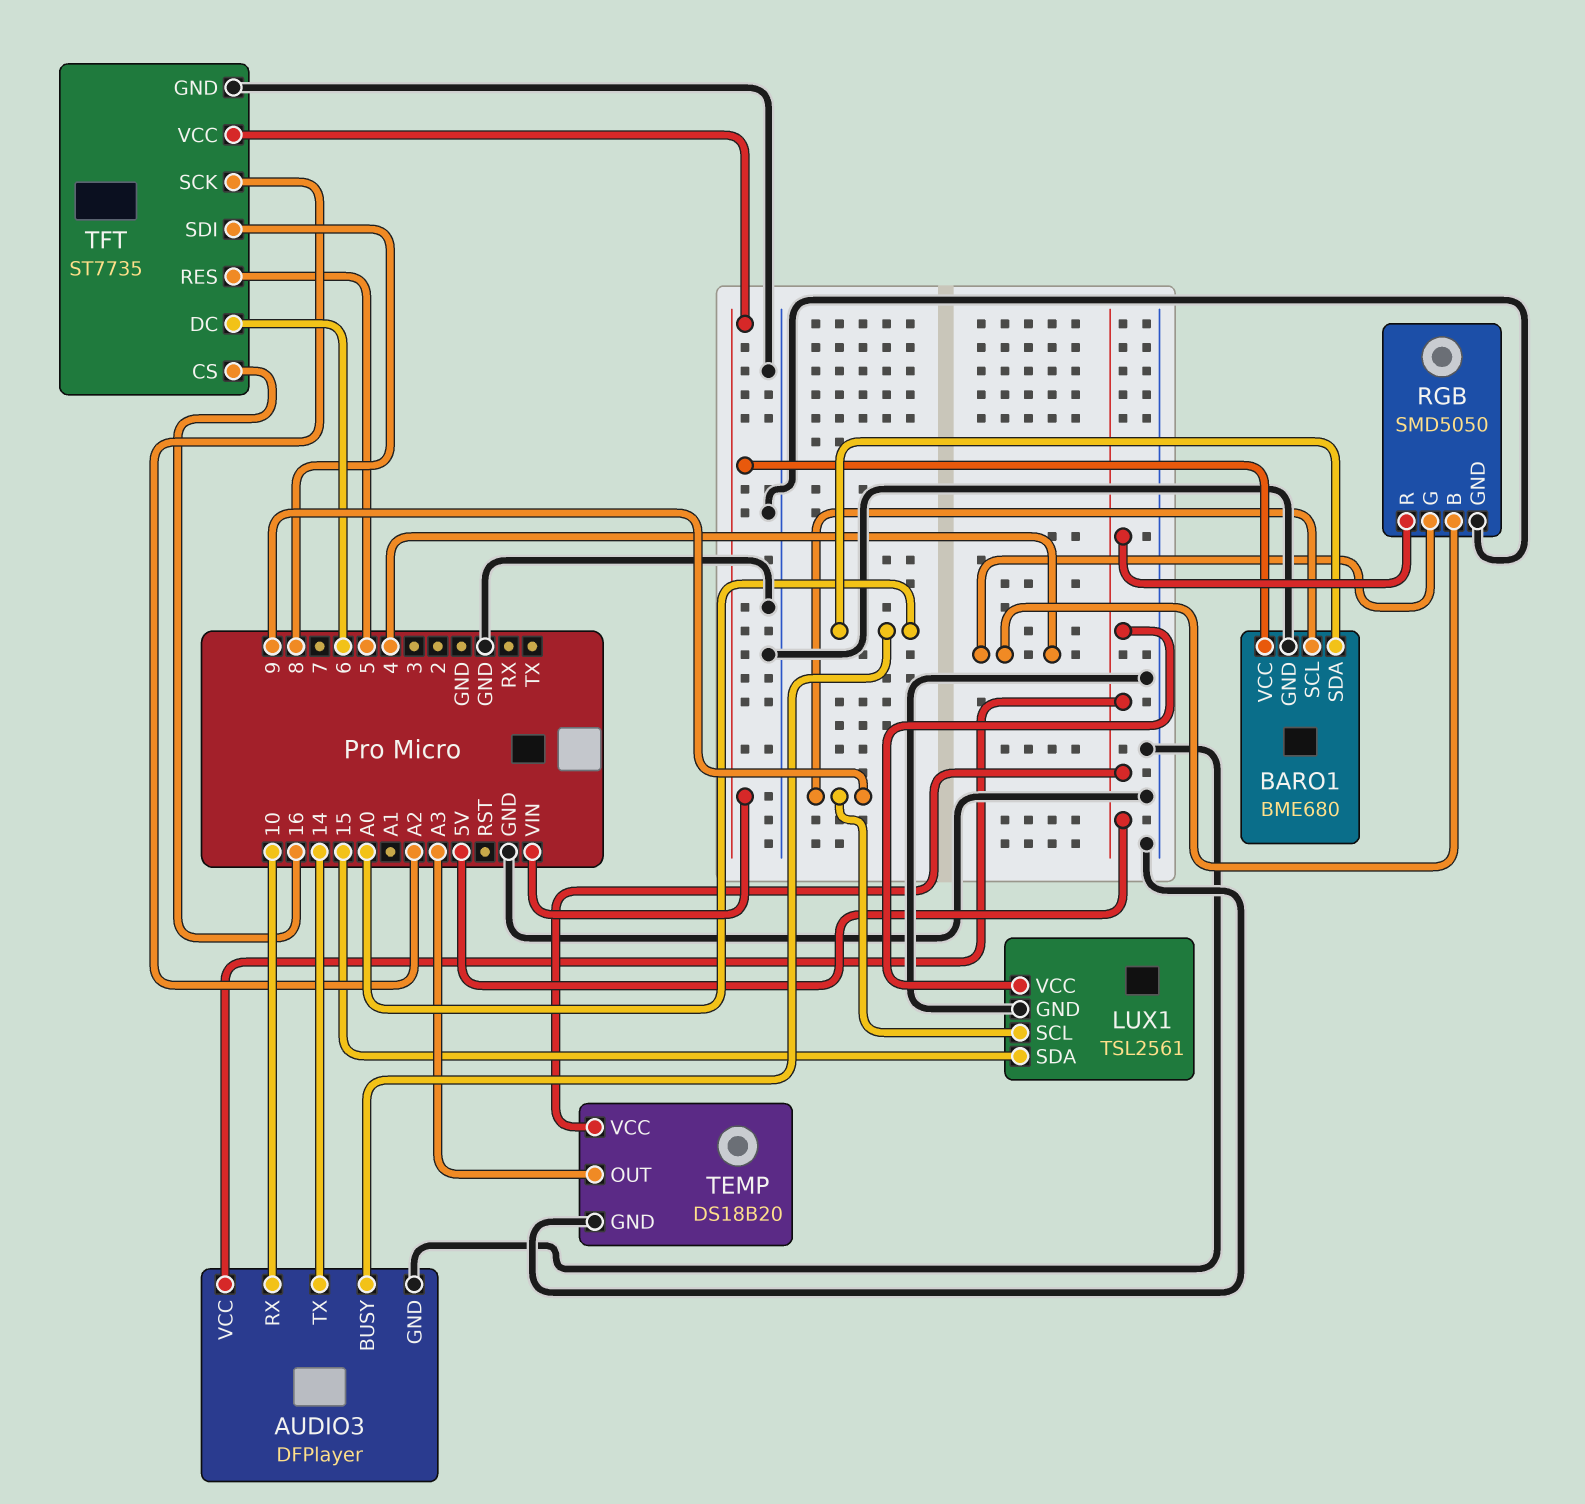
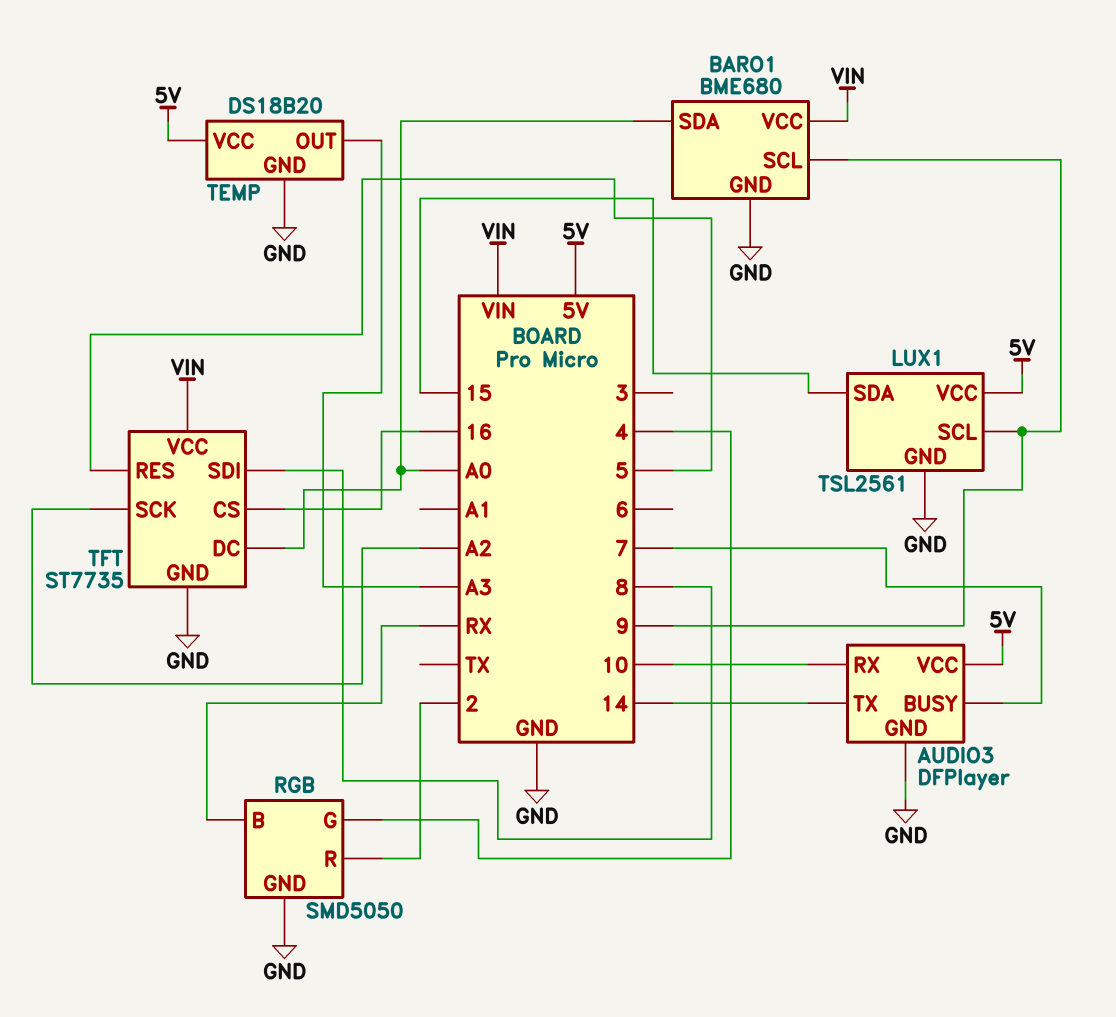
AUDIO3 pin BUSY: A0 -> 7
RGB pin B: 4 -> RX
RGB pin R: 5V -> 2
TFT pin DC: 6 -> A0

